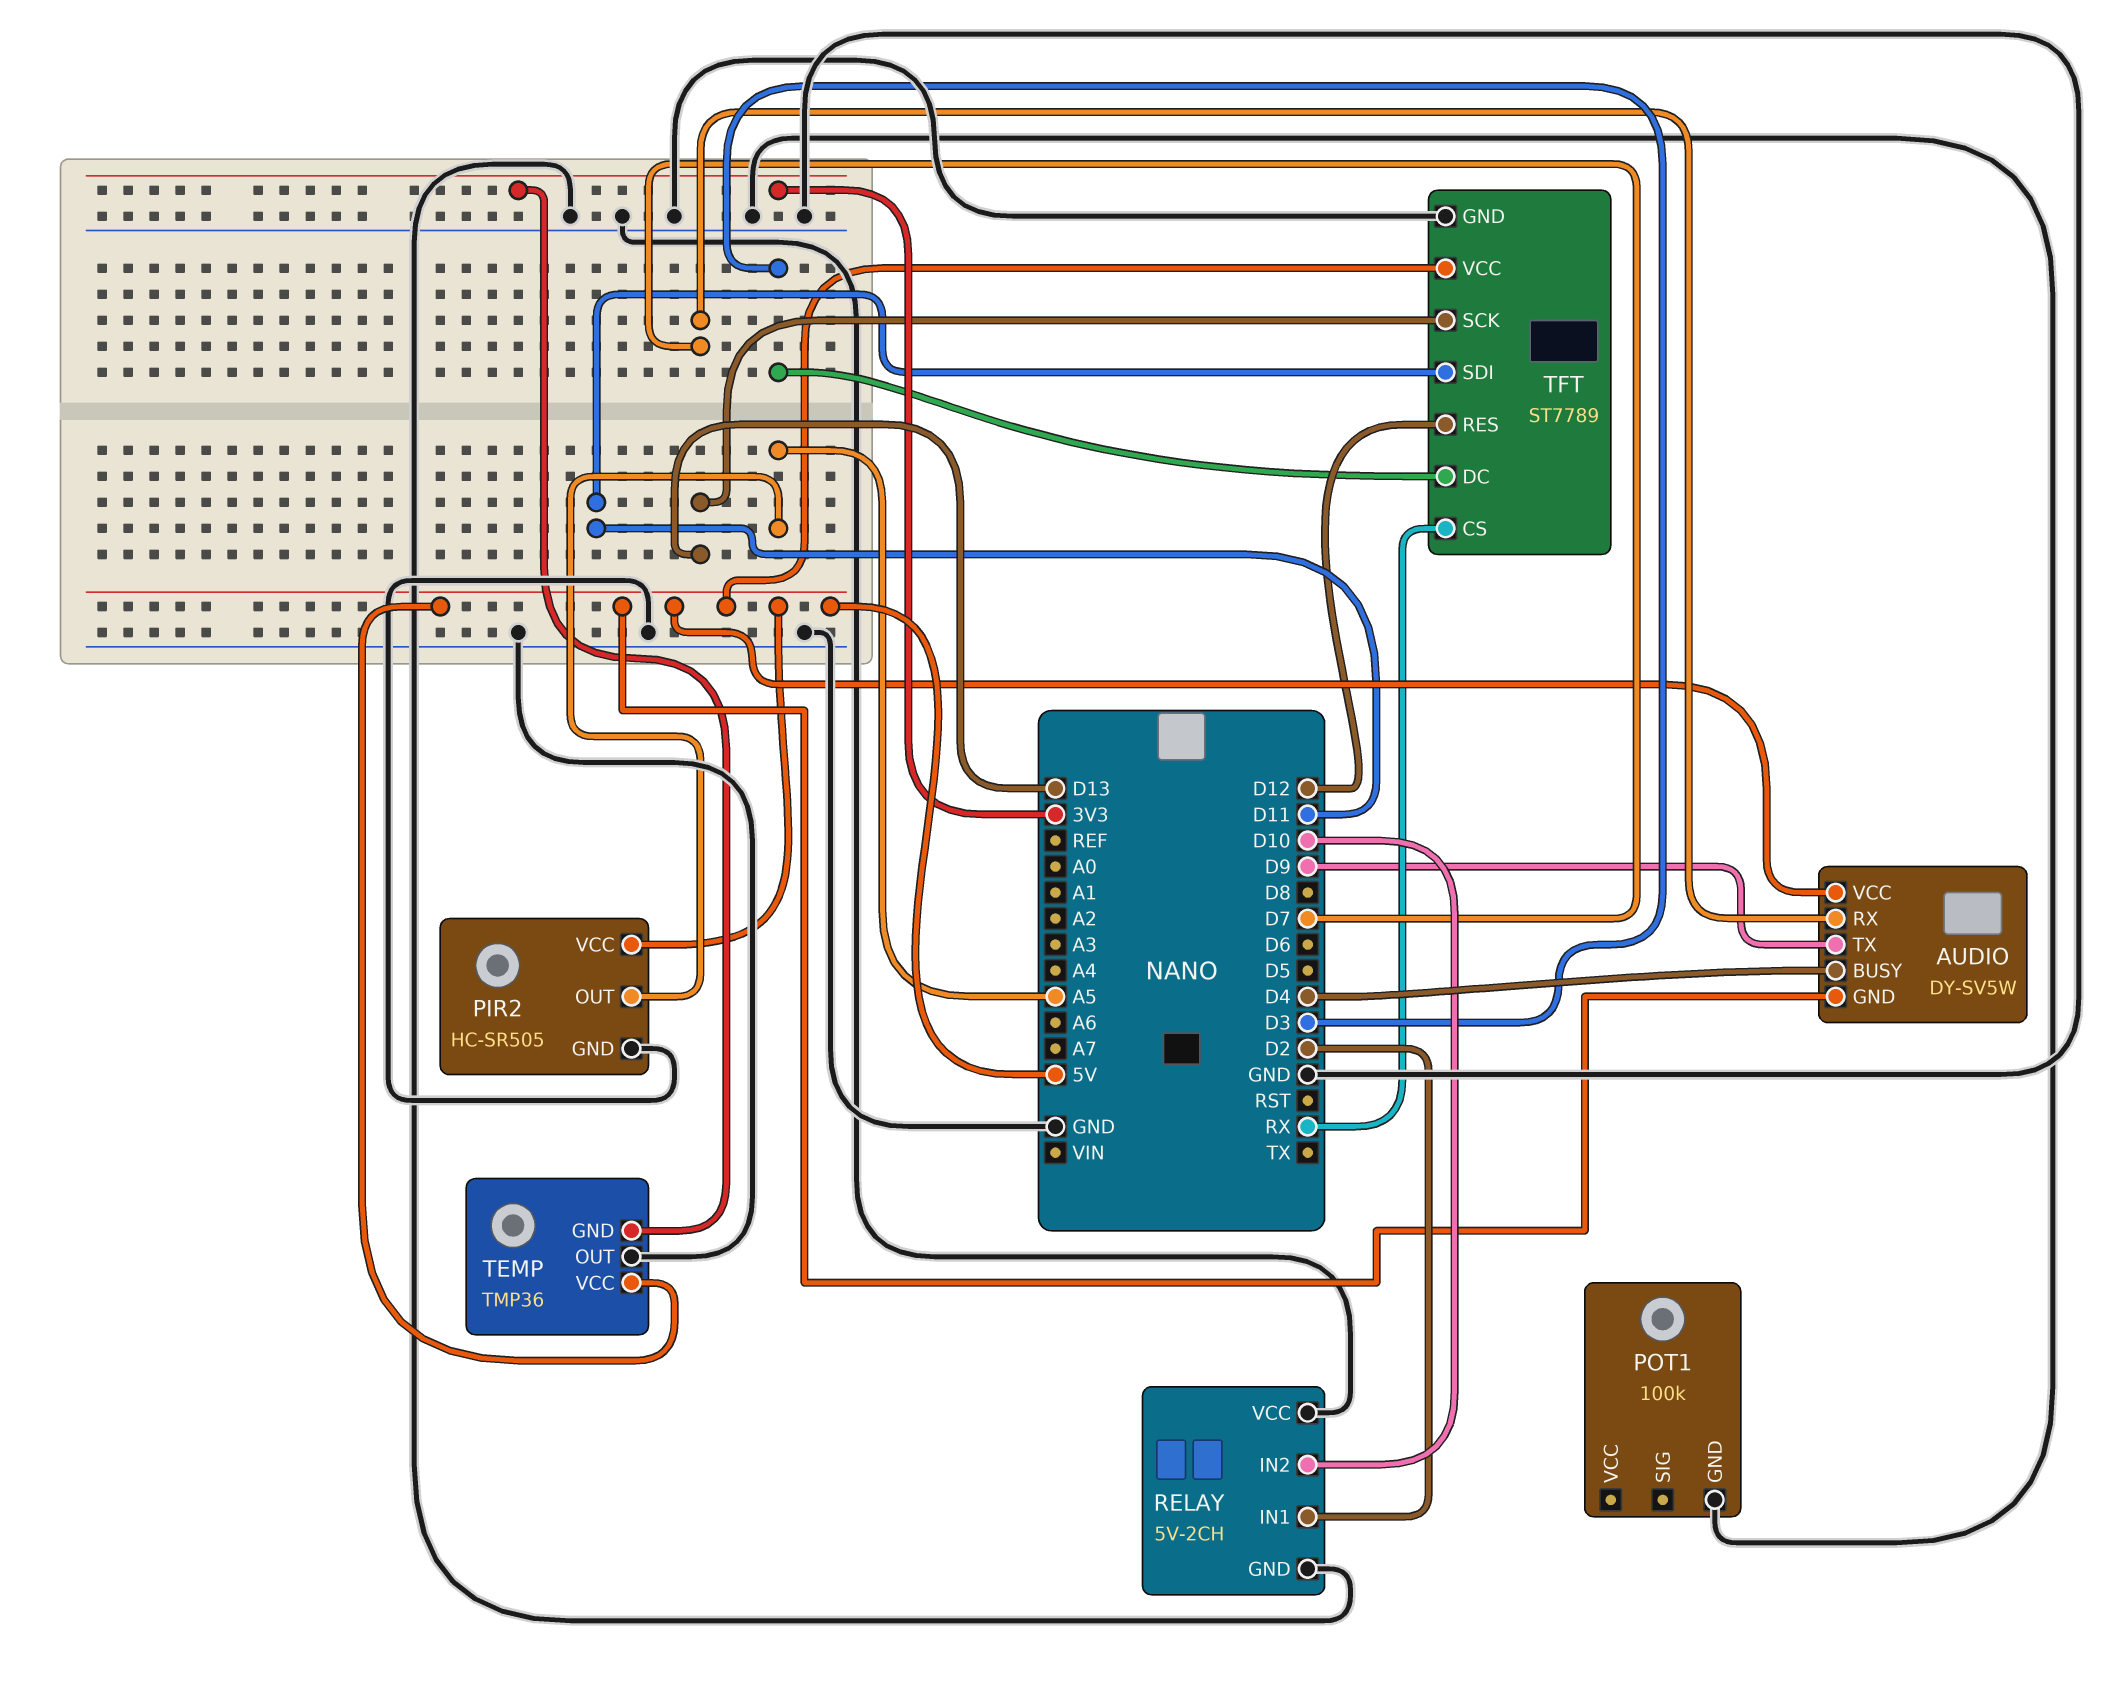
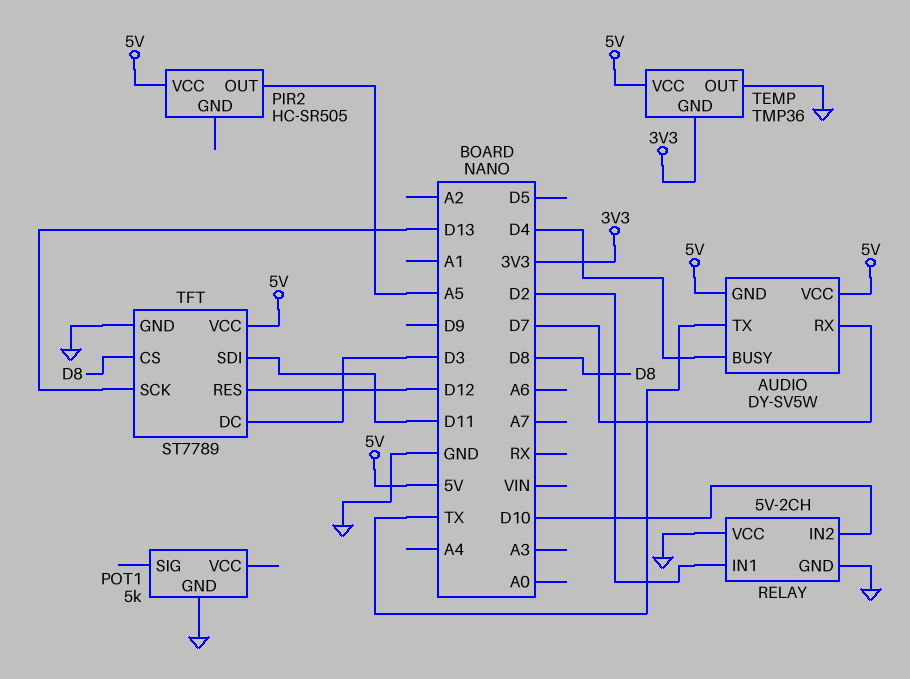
AUDIO pin TX: D9 -> TX
PIR2 pin GND: GND -> none
POT1: 100k -> 5k
TFT pin CS: RX -> D8

